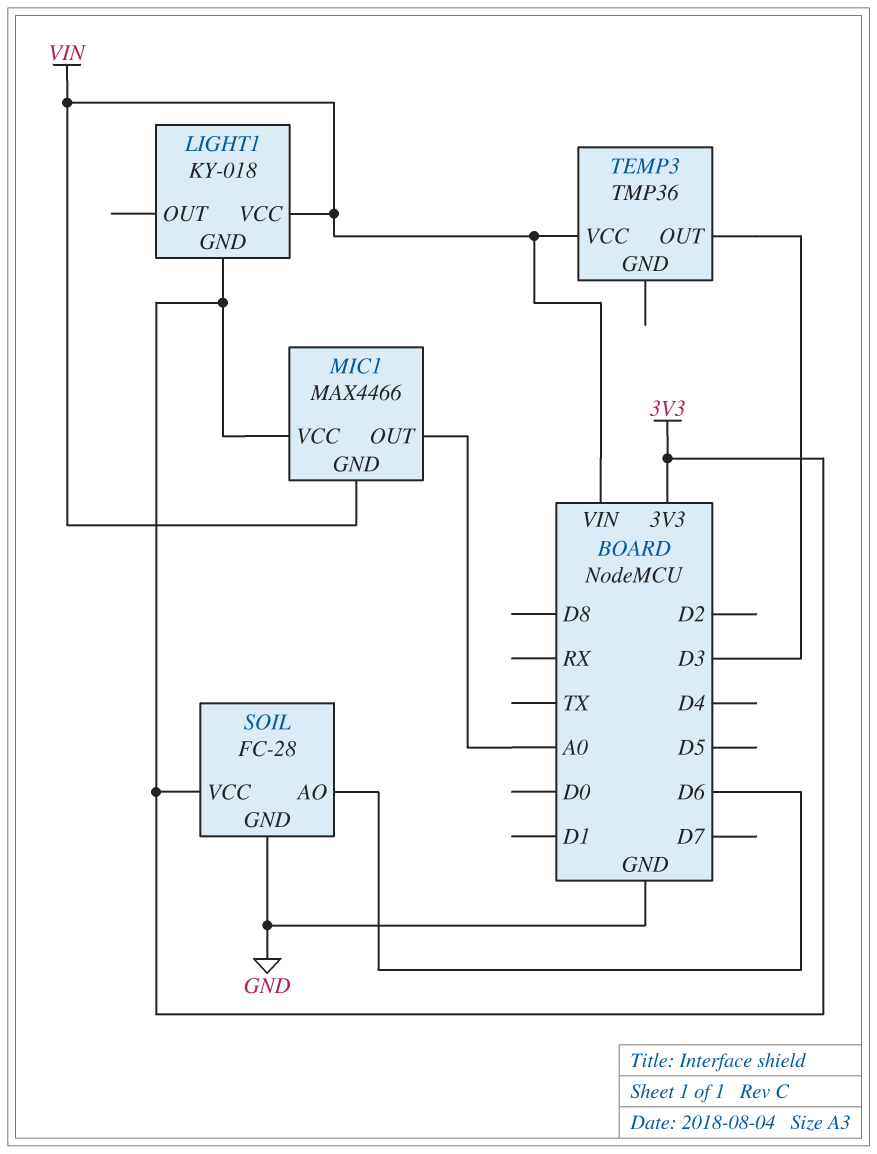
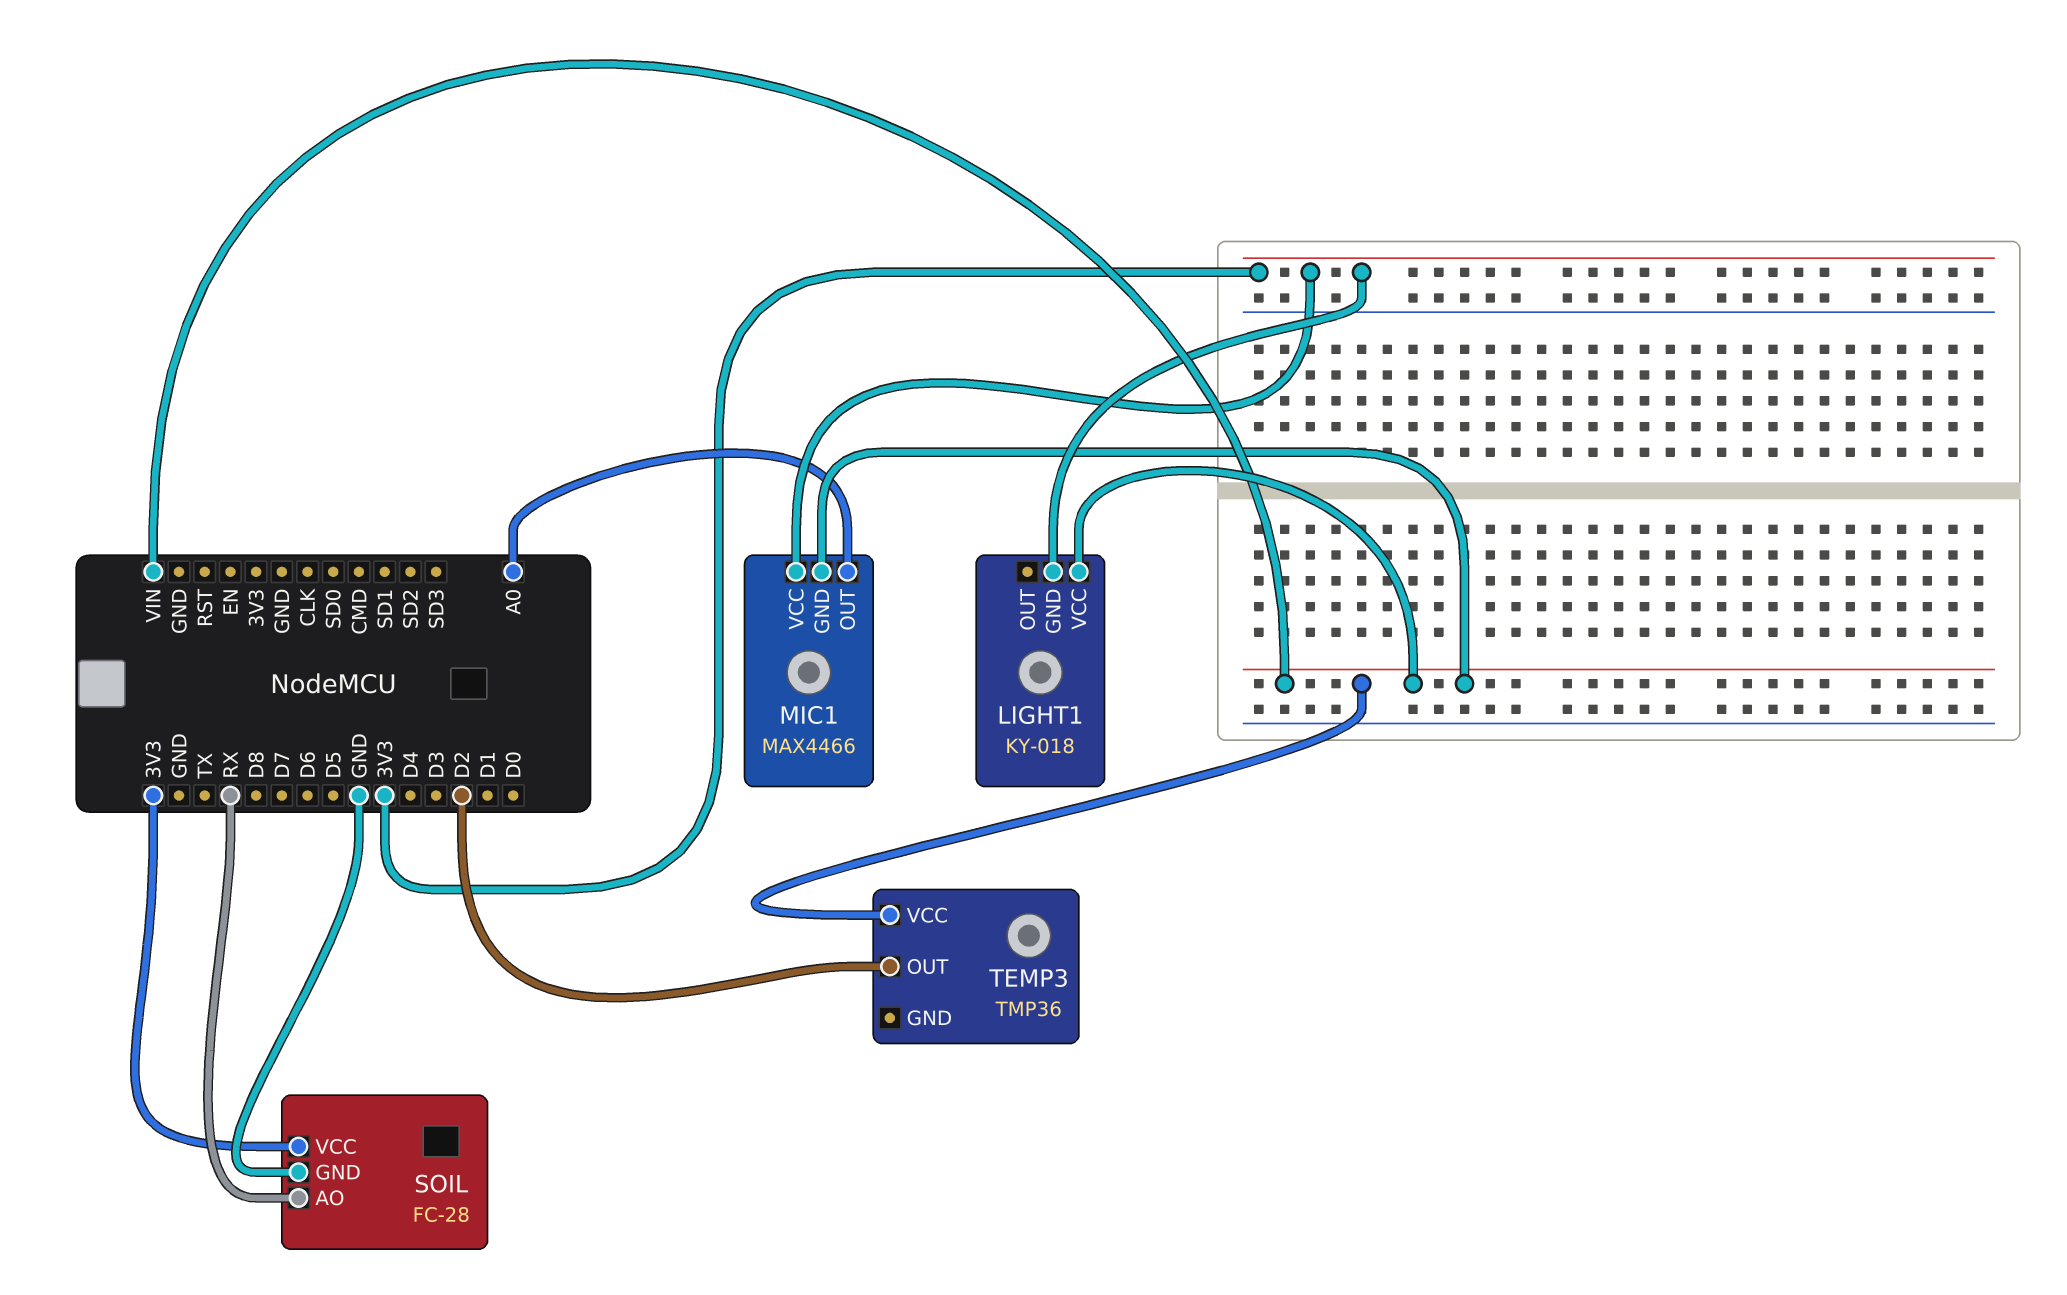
SOIL pin AO: D6 -> RX
TEMP3 pin OUT: D3 -> D2

